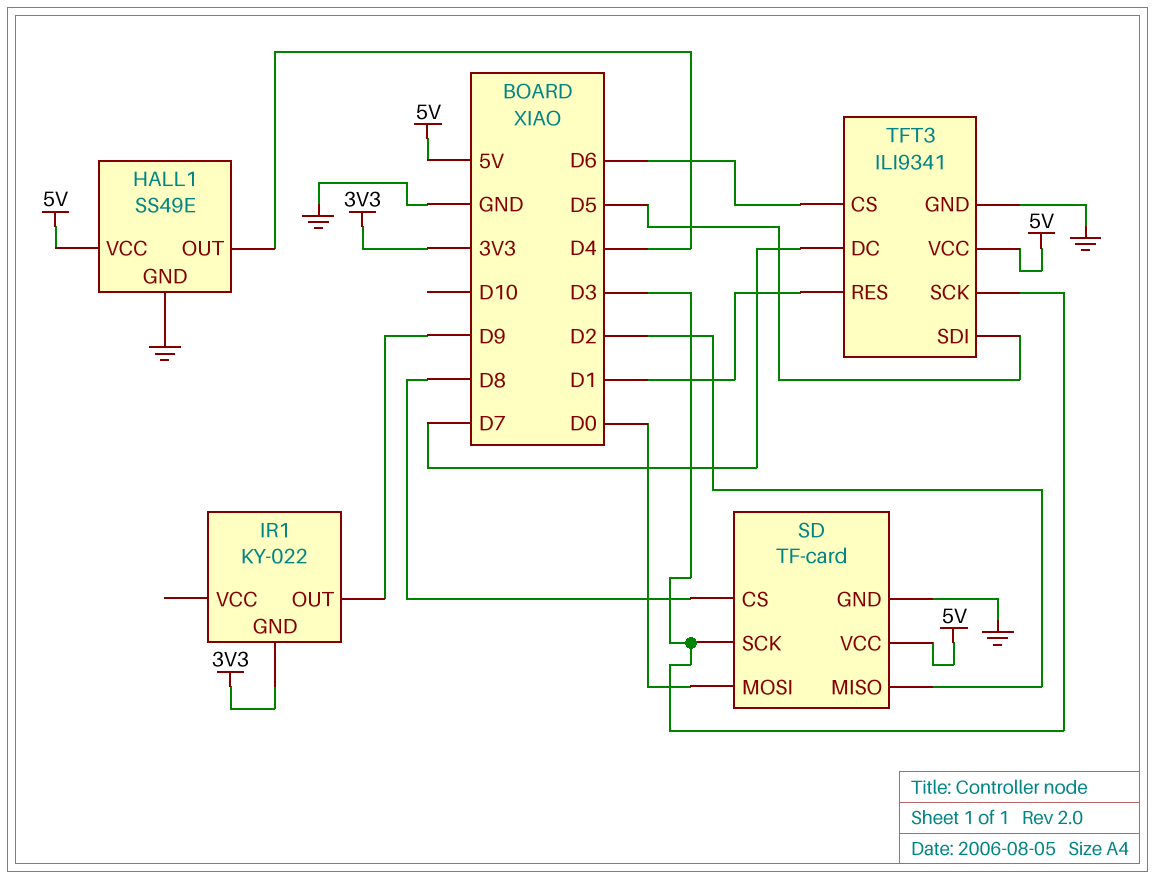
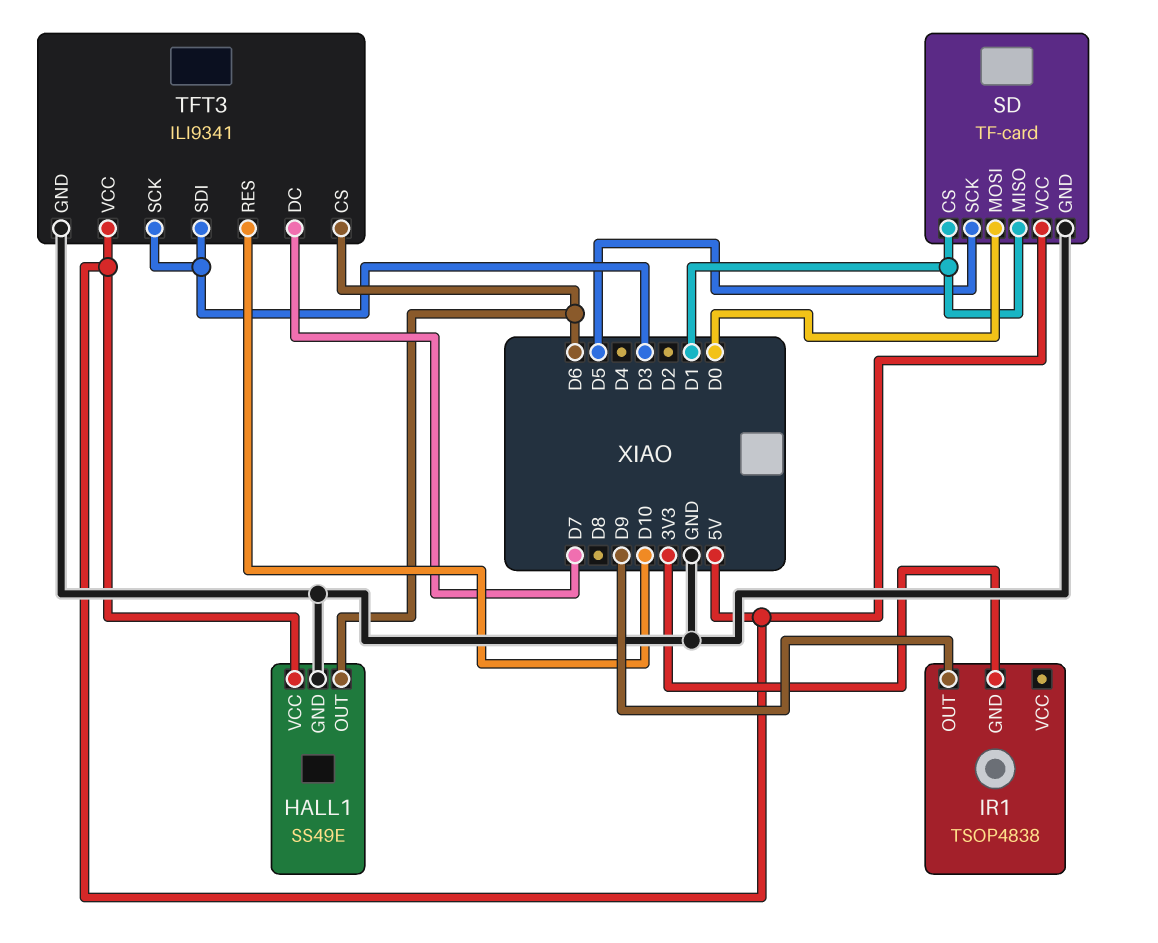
HALL1 pin OUT: D4 -> D6
IR1: KY-022 -> TSOP4838
SD pin CS: D8 -> D1
SD pin MISO: D2 -> D1
SD pin SCK: D3 -> D5
TFT3 pin RES: D1 -> D10
TFT3 pin SDI: D5 -> D3

